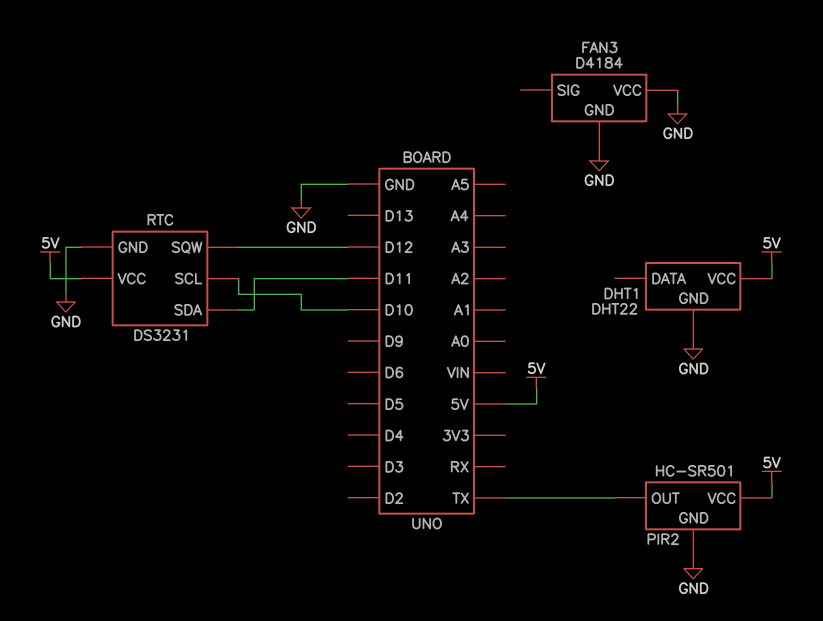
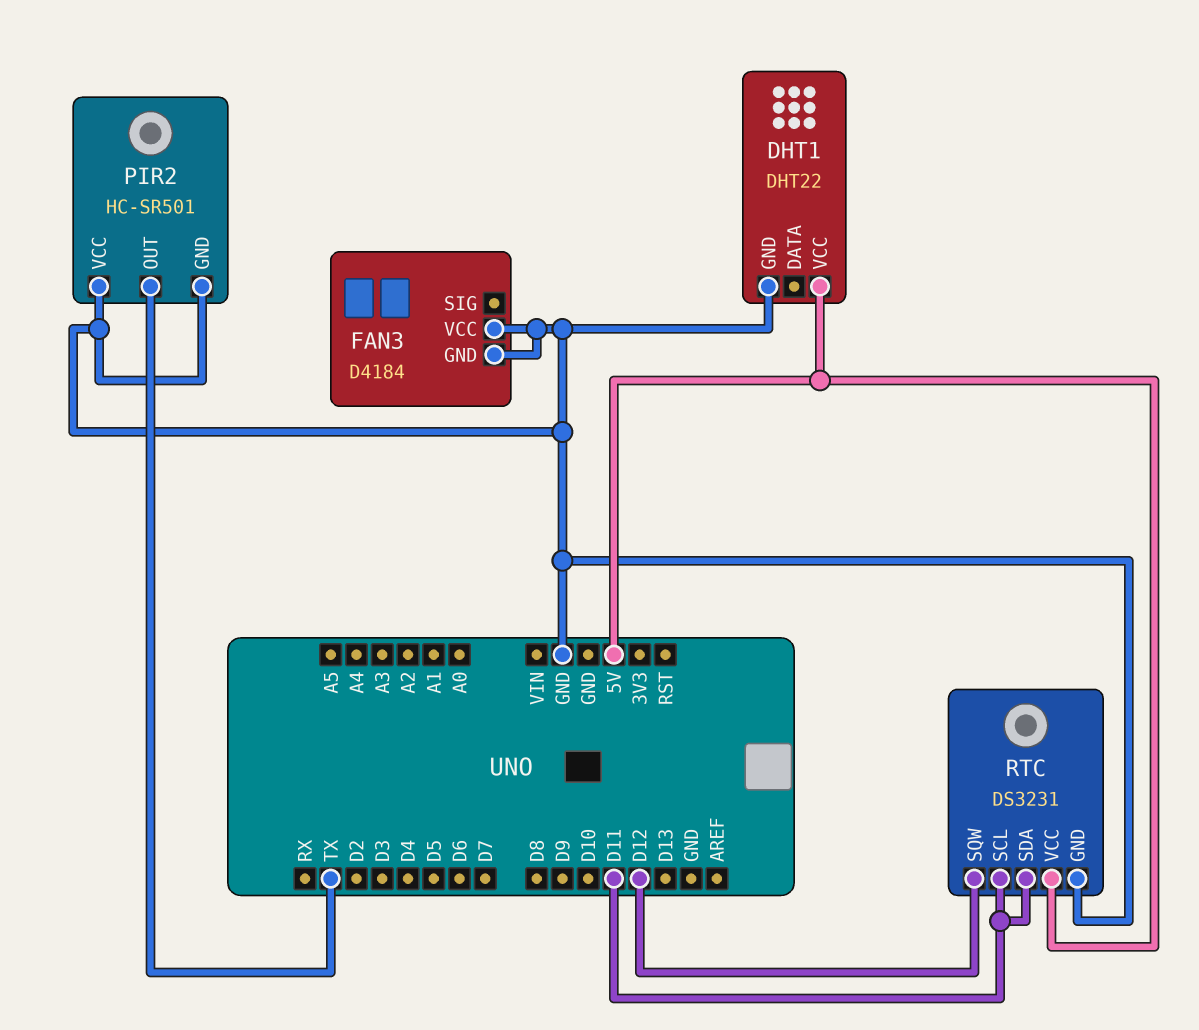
PIR2 pin VCC: 5V -> GND
RTC pin SCL: D10 -> D11

